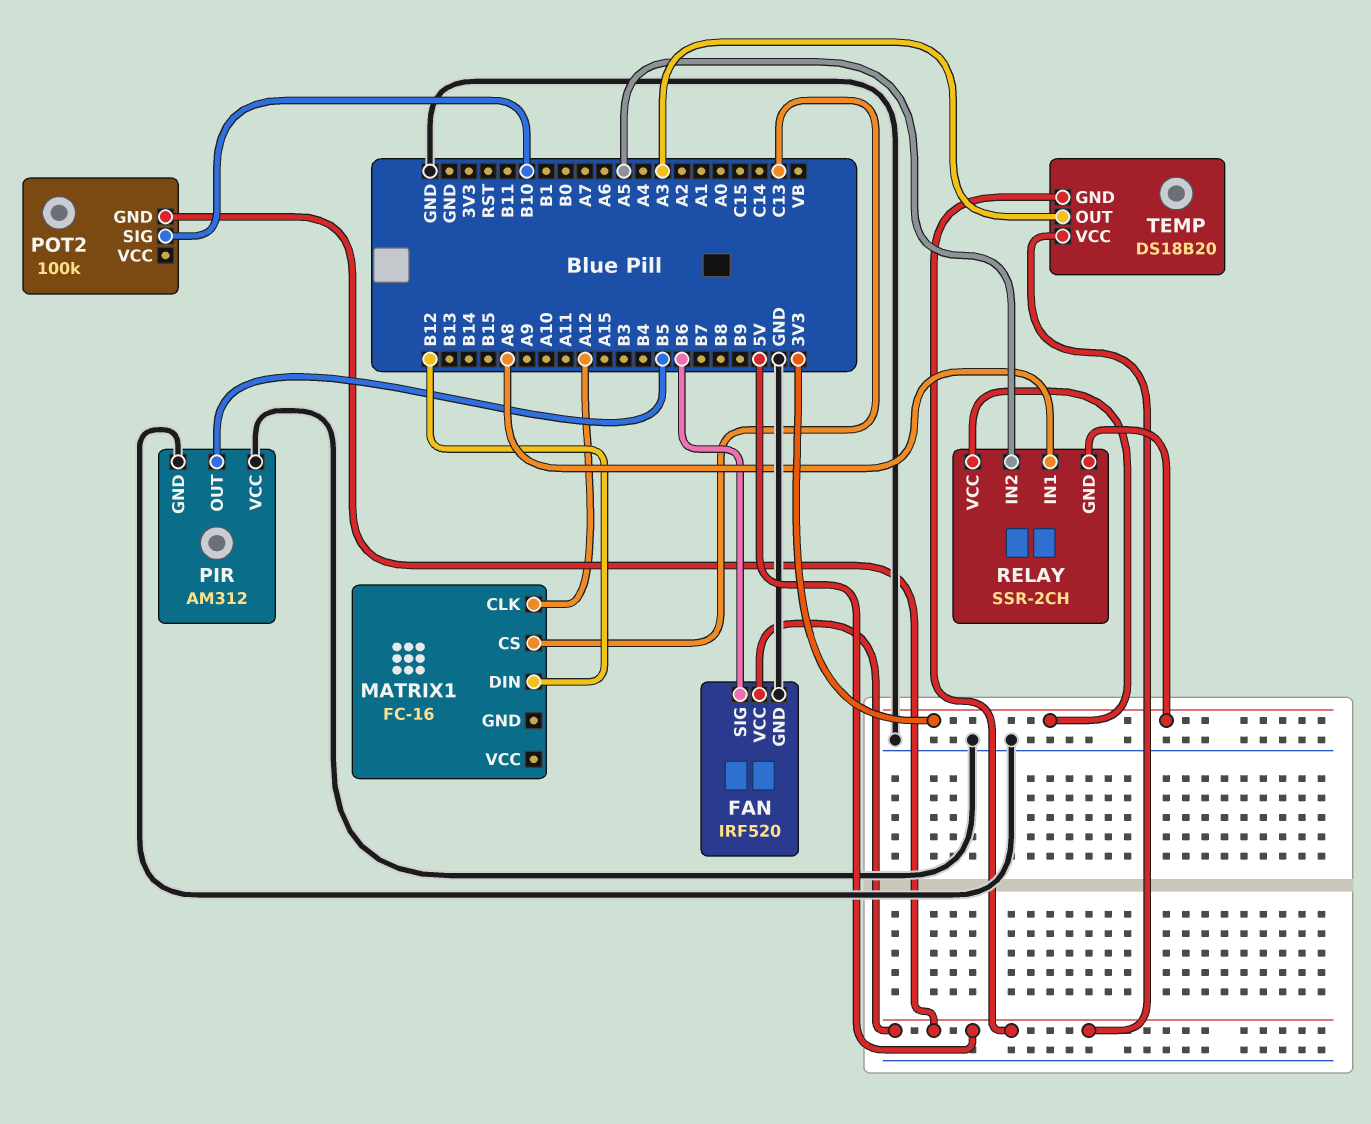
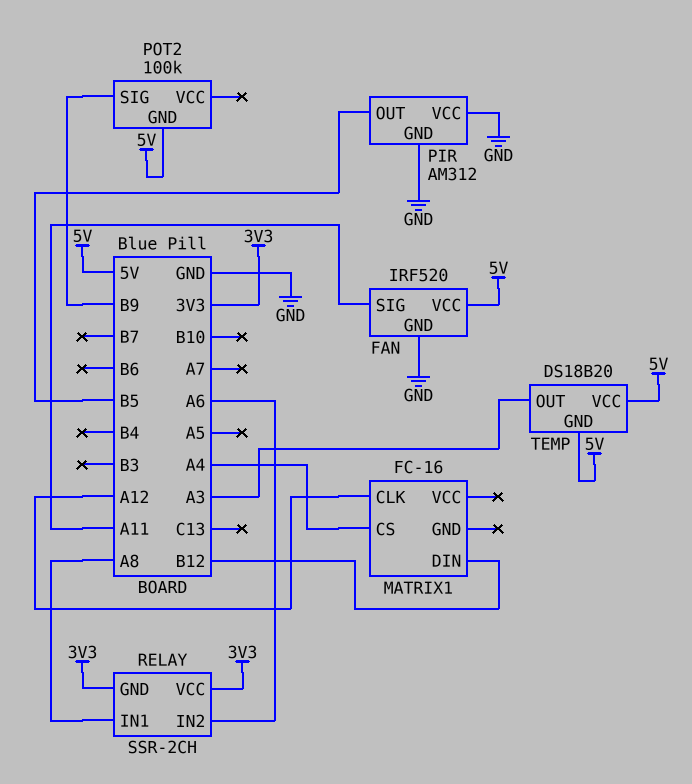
FAN pin SIG: B6 -> A11
MATRIX1 pin CS: C13 -> A4
POT2 pin SIG: B10 -> B9
RELAY pin IN2: A5 -> A6

